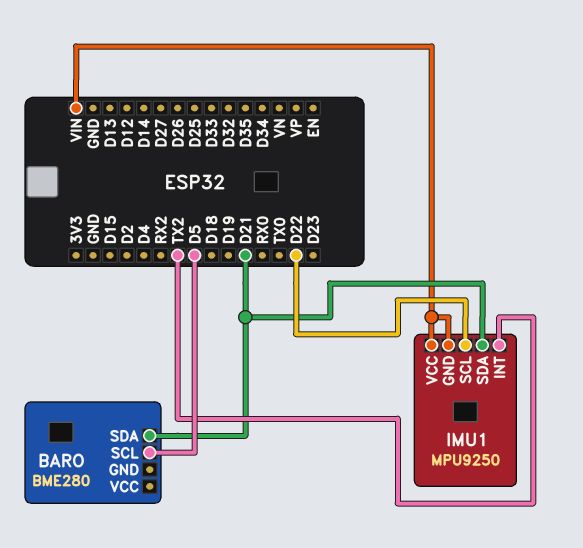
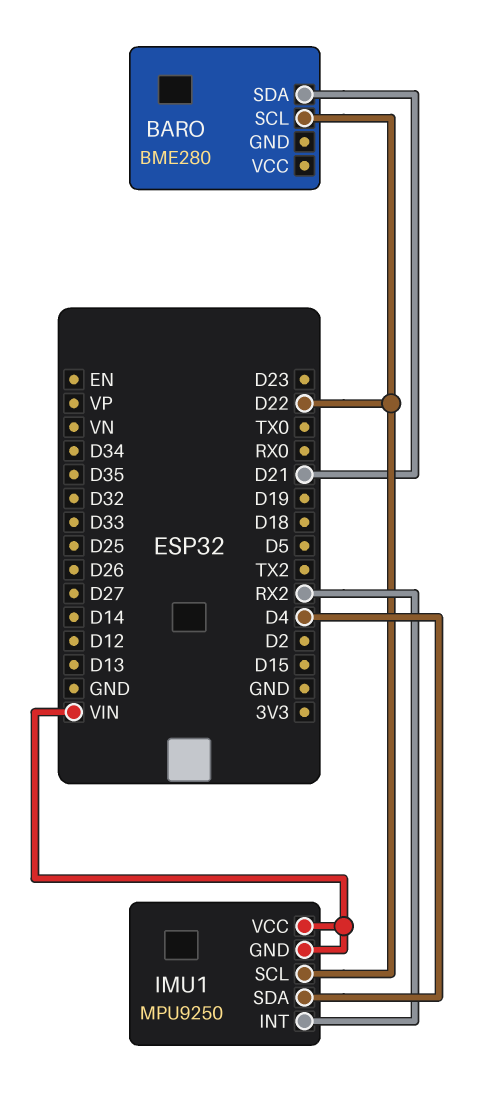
BARO pin SCL: D5 -> D22
IMU1 pin INT: TX2 -> RX2
IMU1 pin SDA: D21 -> D4

